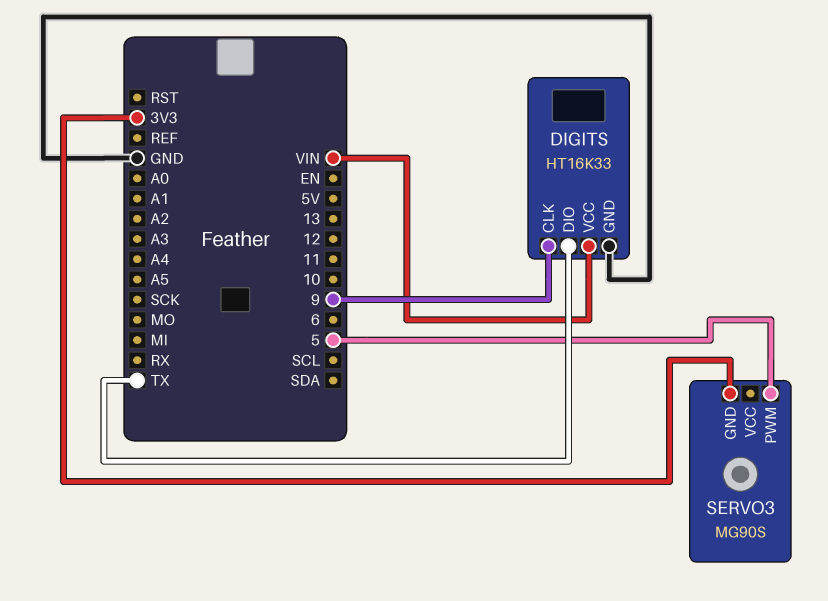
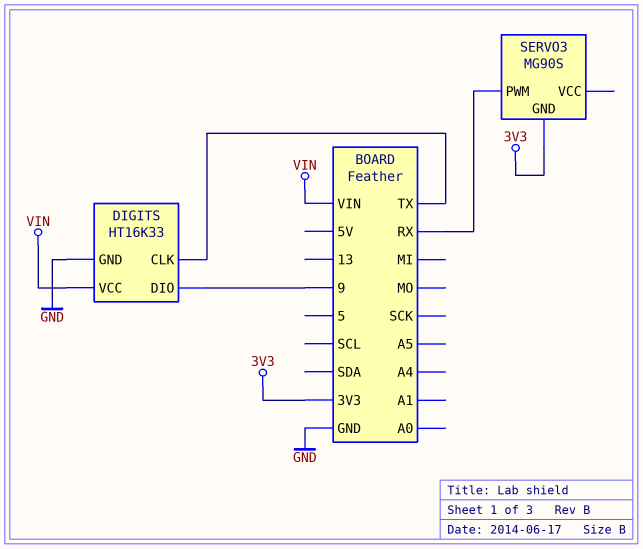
DIGITS pin CLK: 9 -> TX
DIGITS pin DIO: TX -> 9
SERVO3 pin PWM: 5 -> RX

